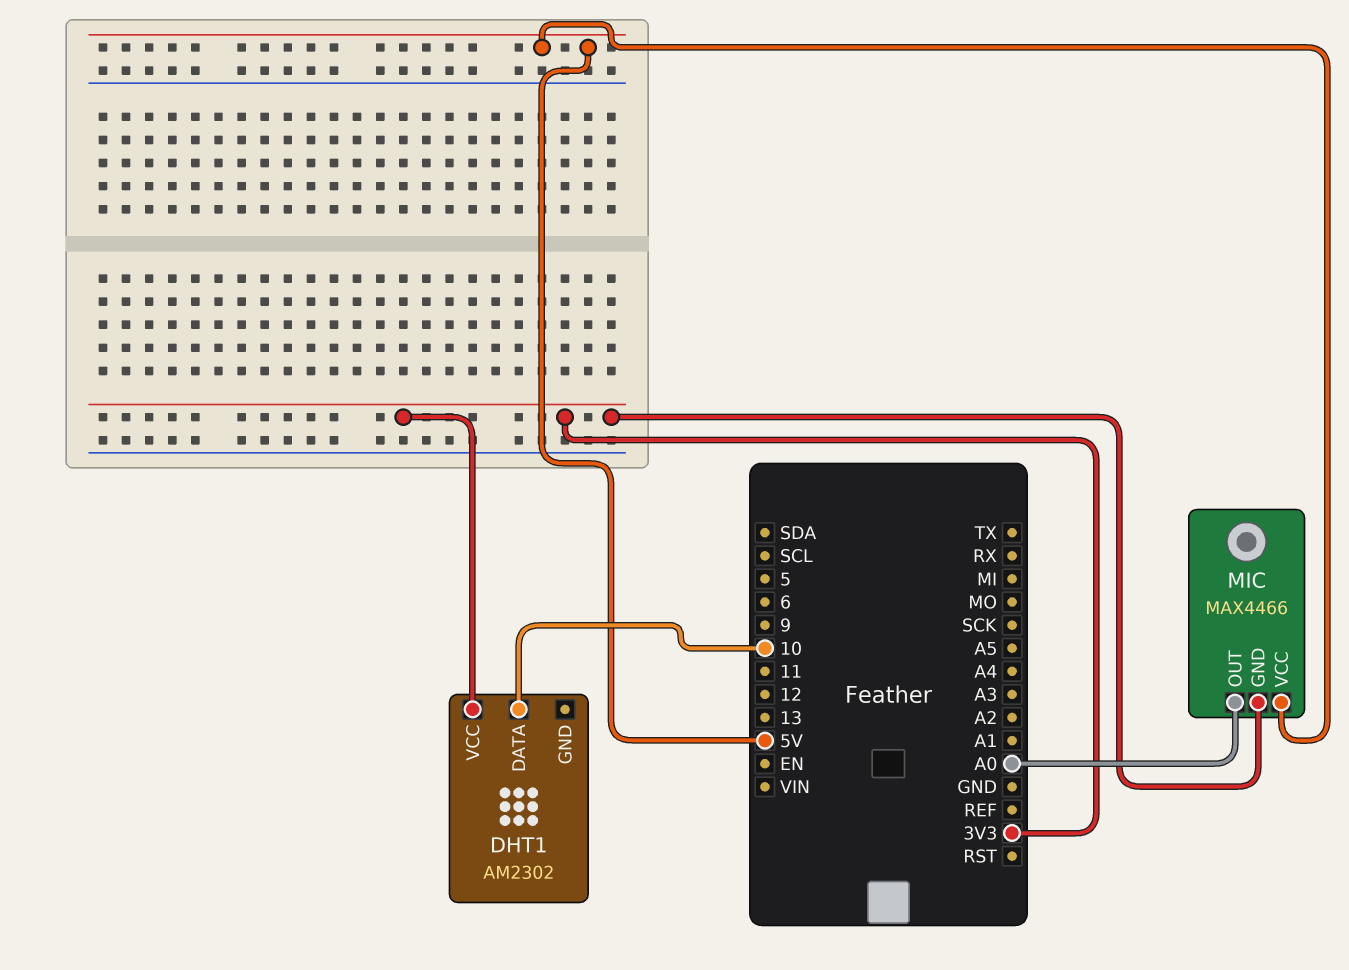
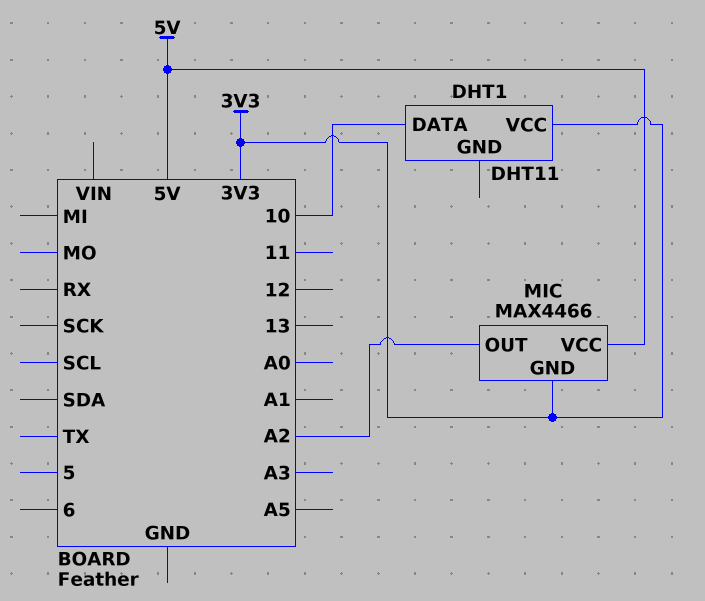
DHT1: AM2302 -> DHT11
MIC pin OUT: A0 -> A2

